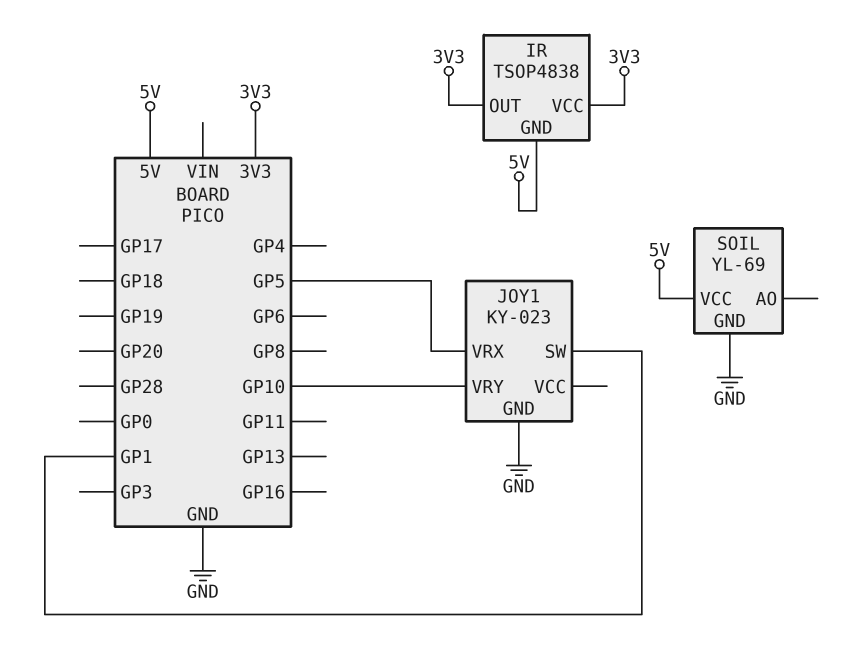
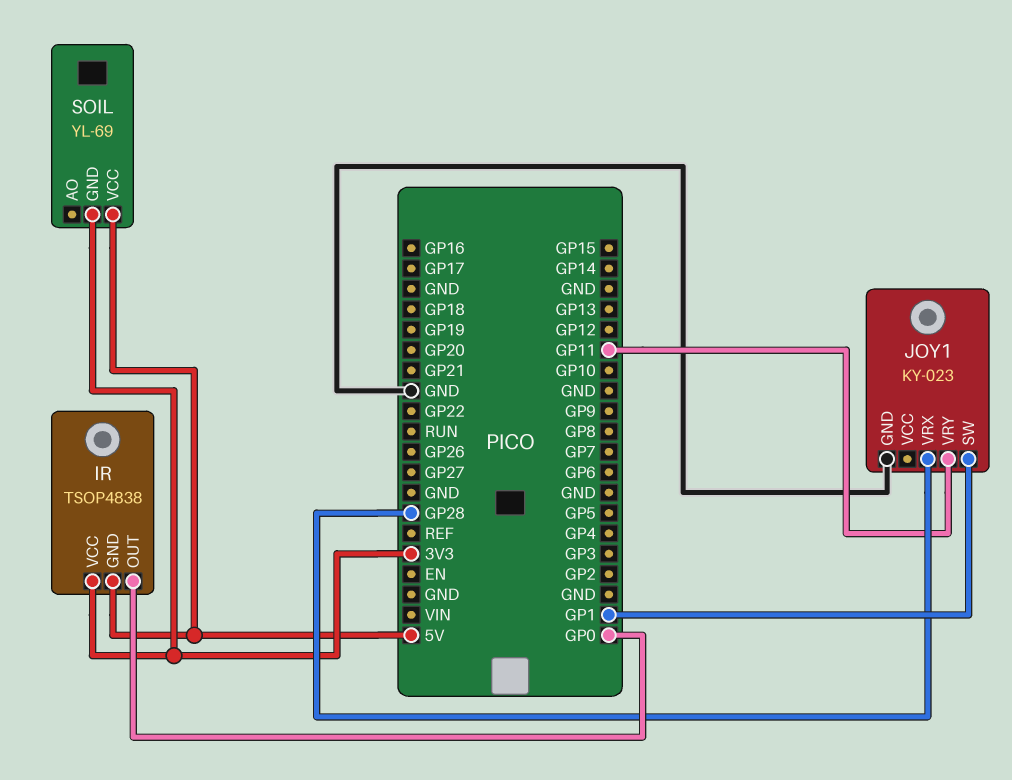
IR pin OUT: 3V3 -> GP0
JOY1 pin VRX: GP5 -> GP28
JOY1 pin VRY: GP10 -> GP11
SOIL pin GND: GND -> 3V3

